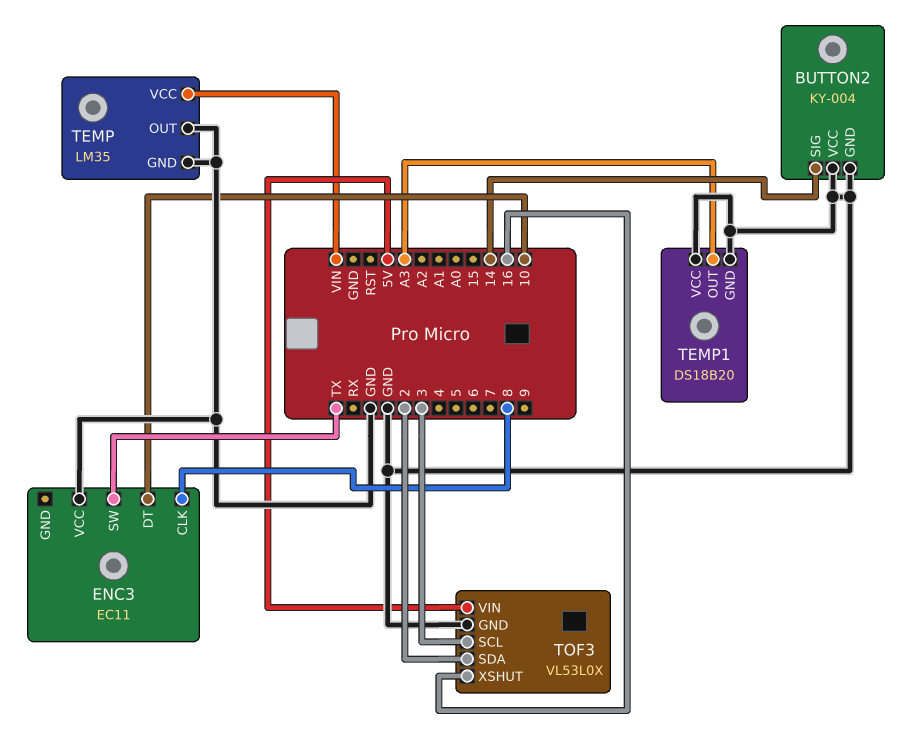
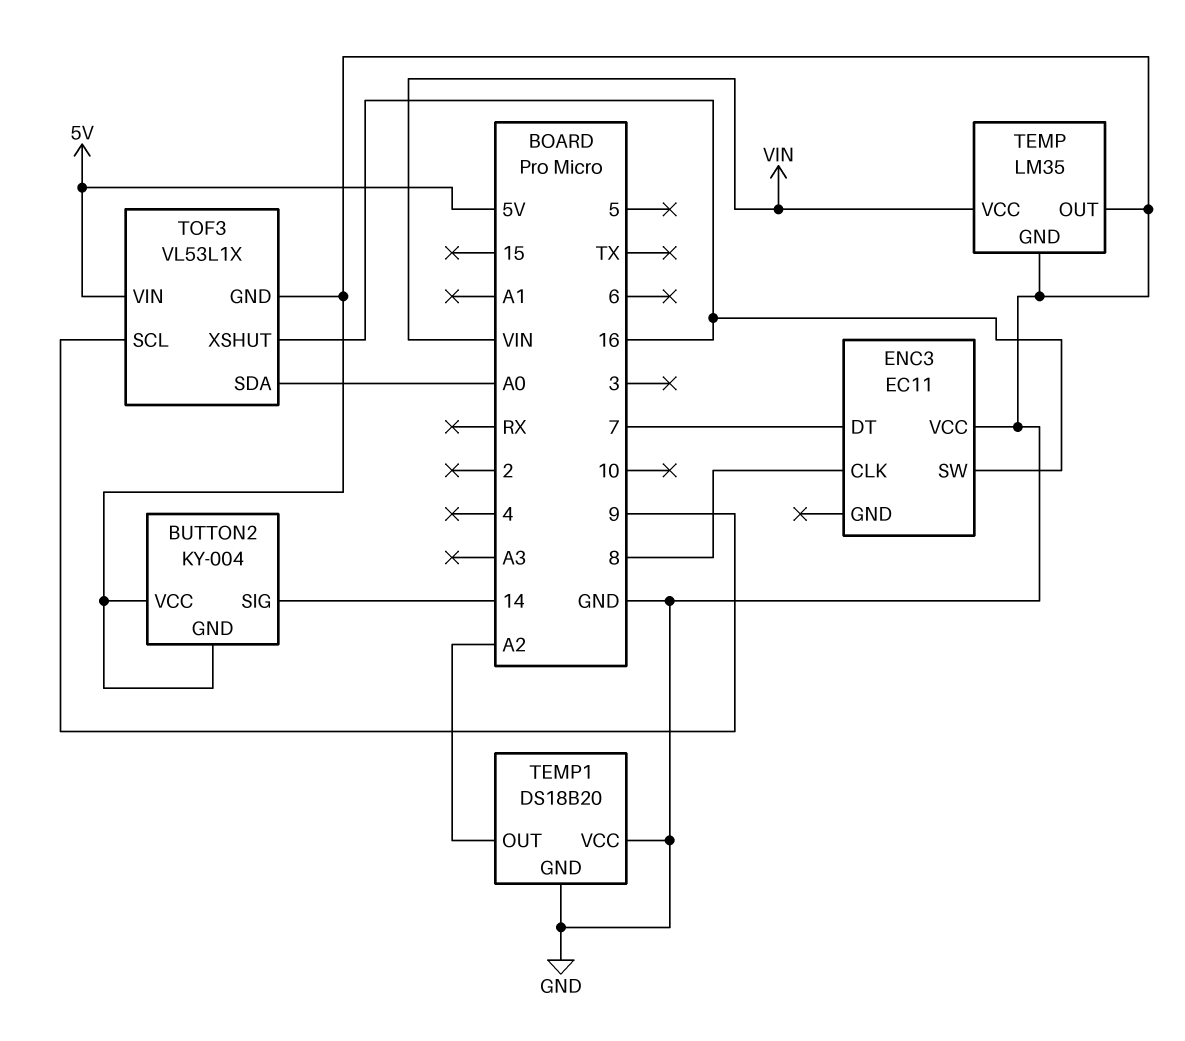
ENC3 pin DT: 10 -> 7
ENC3 pin SW: TX -> 16
TEMP1 pin OUT: A3 -> A2
TOF3: VL53L0X -> VL53L1X
TOF3 pin SCL: 3 -> 9
TOF3 pin SDA: 2 -> A0

